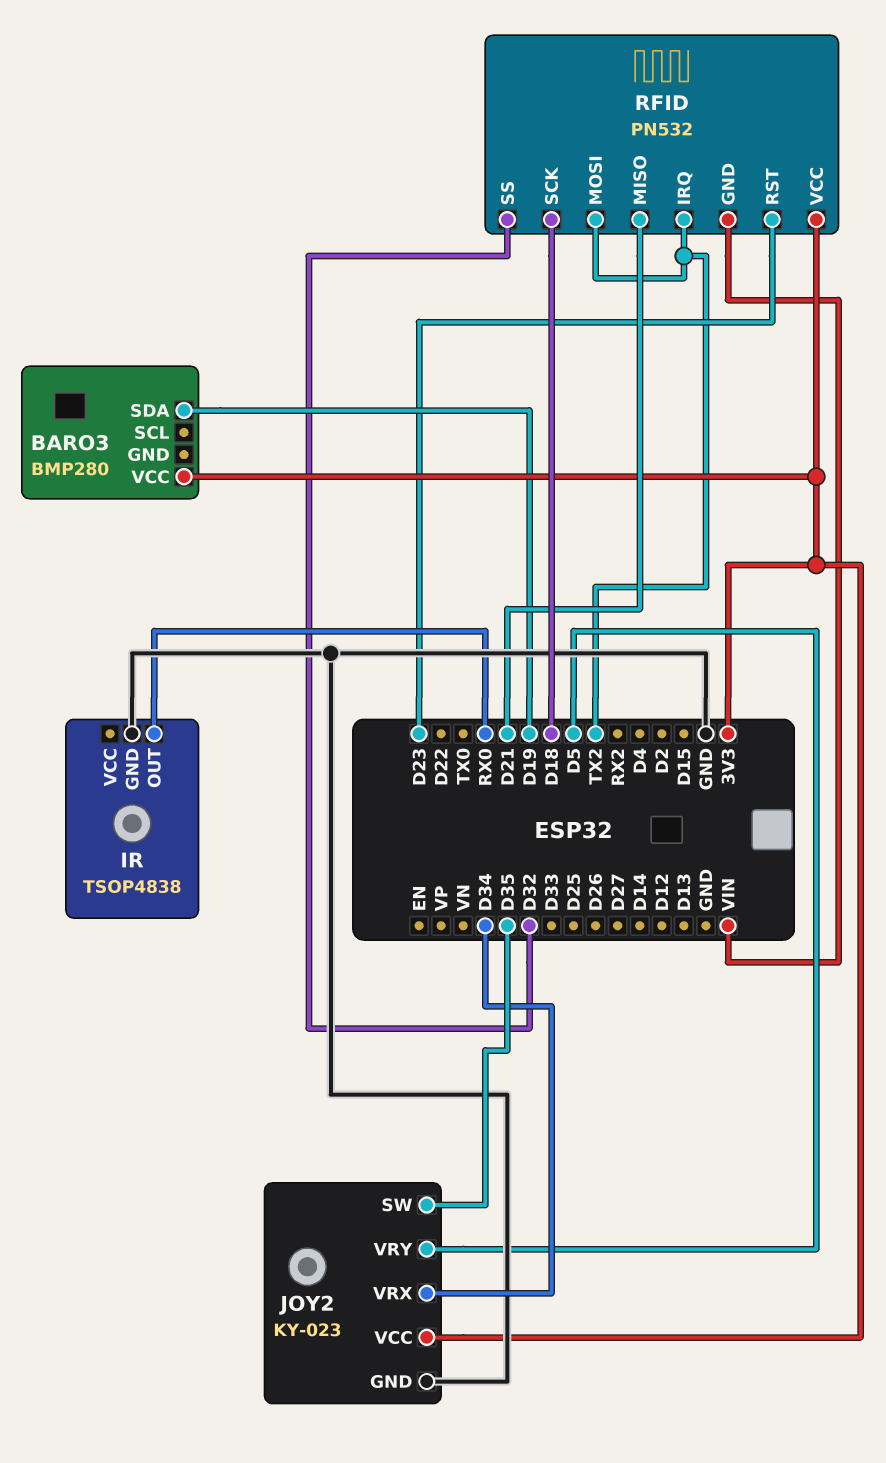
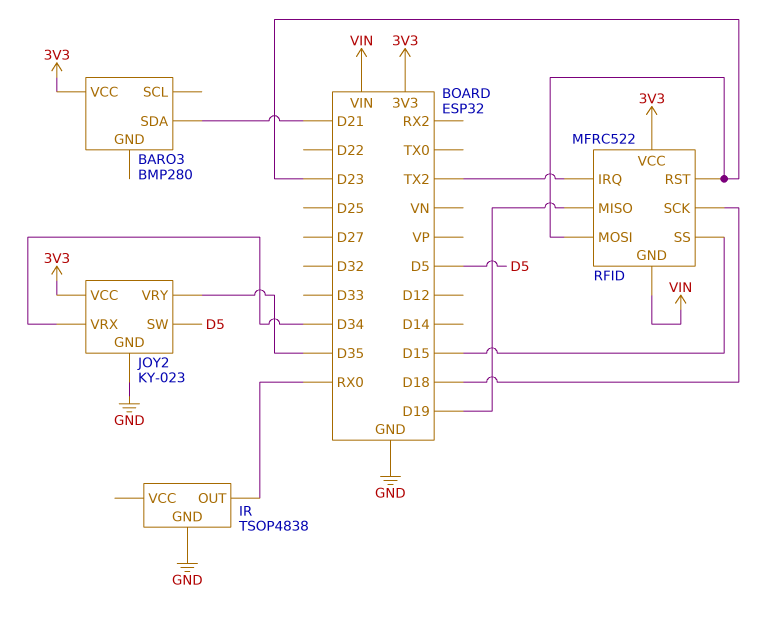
BARO3 pin SDA: D19 -> D21
JOY2 pin SW: D35 -> D5
JOY2 pin VRY: D5 -> D35
RFID: PN532 -> MFRC522
RFID pin MISO: D21 -> D19
RFID pin MOSI: TX2 -> D23
RFID pin SS: D32 -> D15

